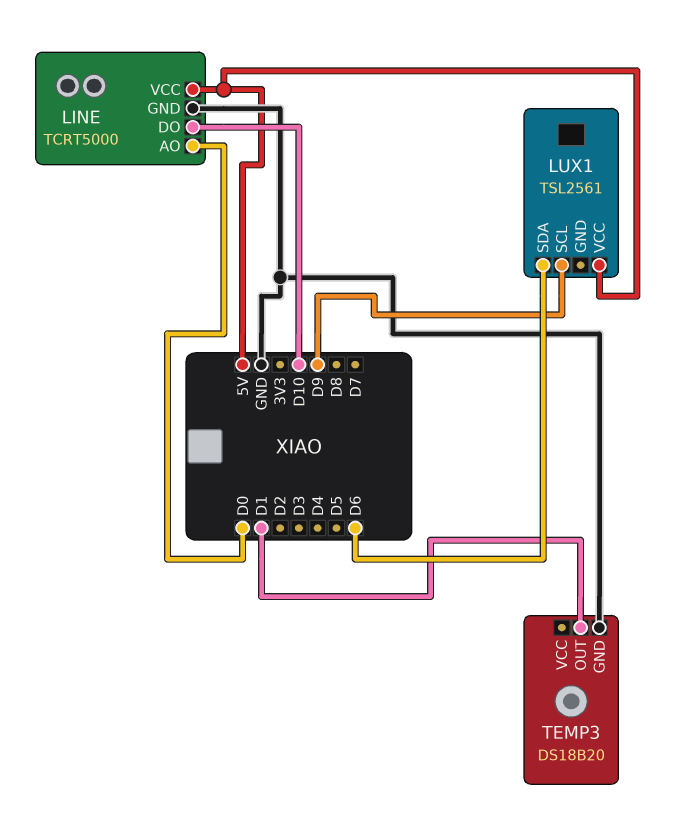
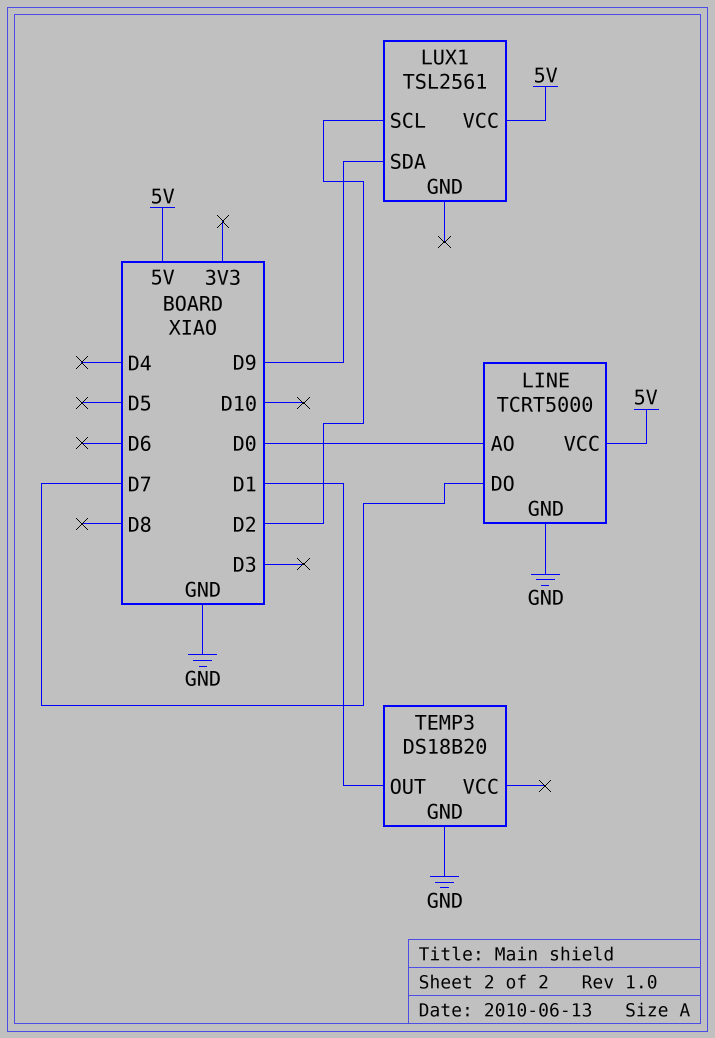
LINE pin DO: D10 -> D7
LUX1 pin SCL: D9 -> D2
LUX1 pin SDA: D6 -> D9

